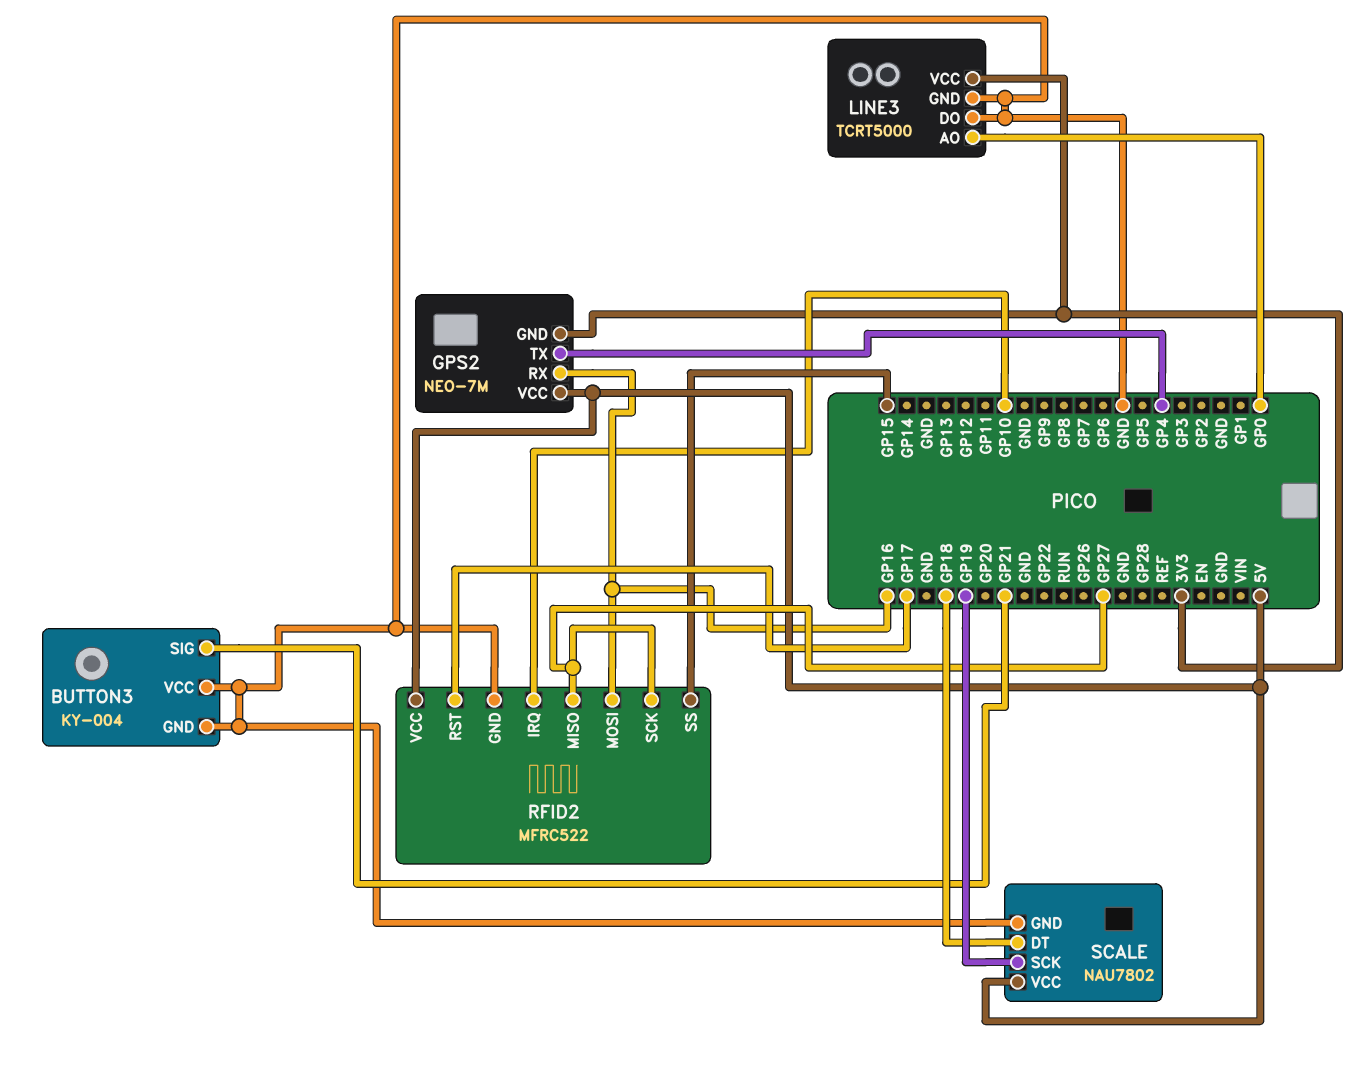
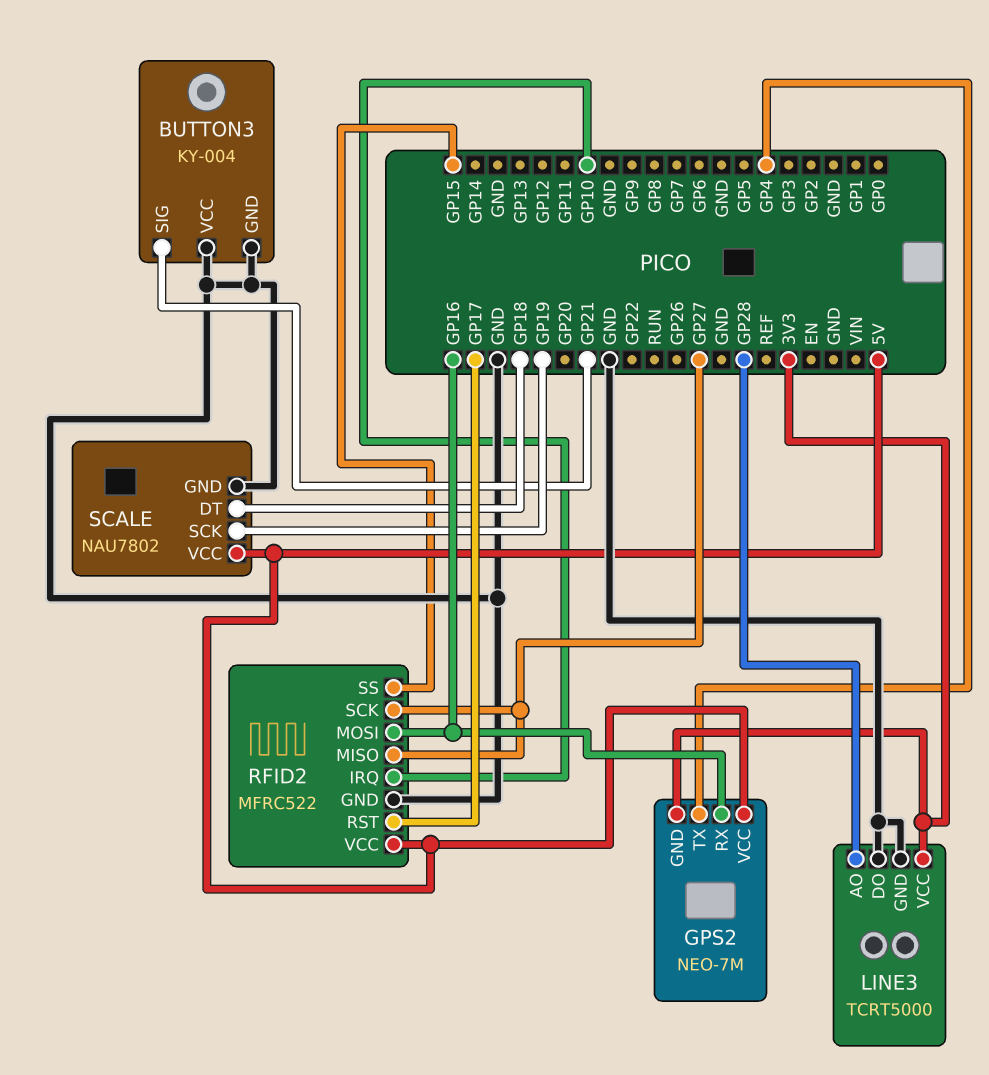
LINE3 pin AO: GP0 -> GP28

